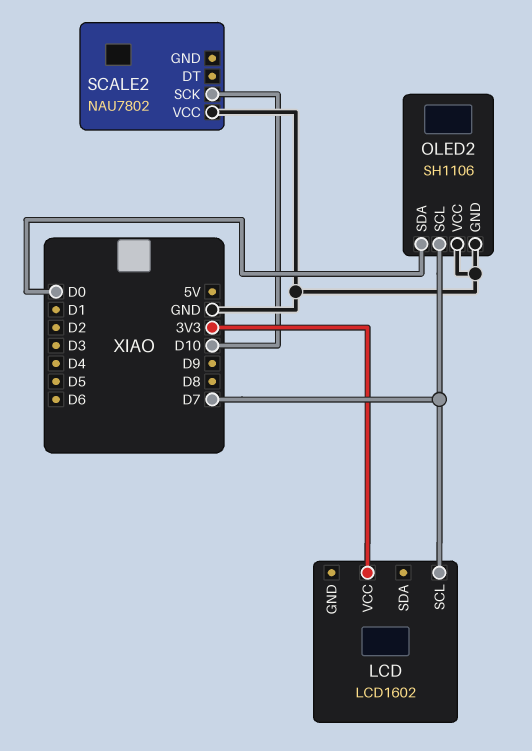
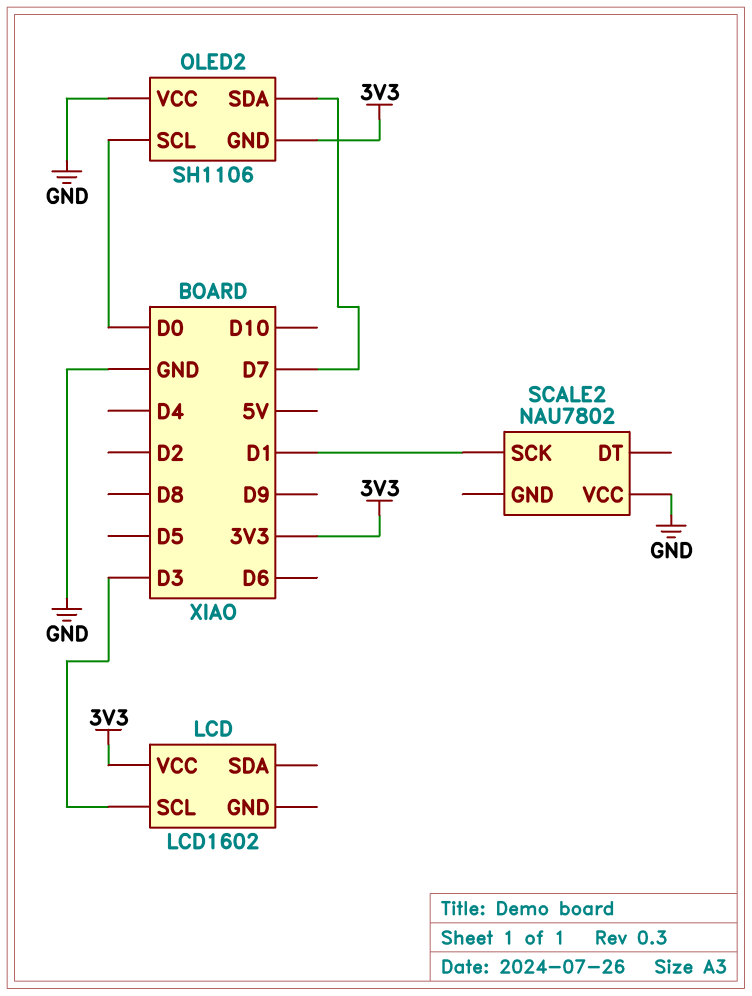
LCD pin SCL: D7 -> D3
OLED2 pin GND: GND -> 3V3
OLED2 pin SCL: D7 -> D0
OLED2 pin SDA: D0 -> D7
SCALE2 pin SCK: D10 -> D1

